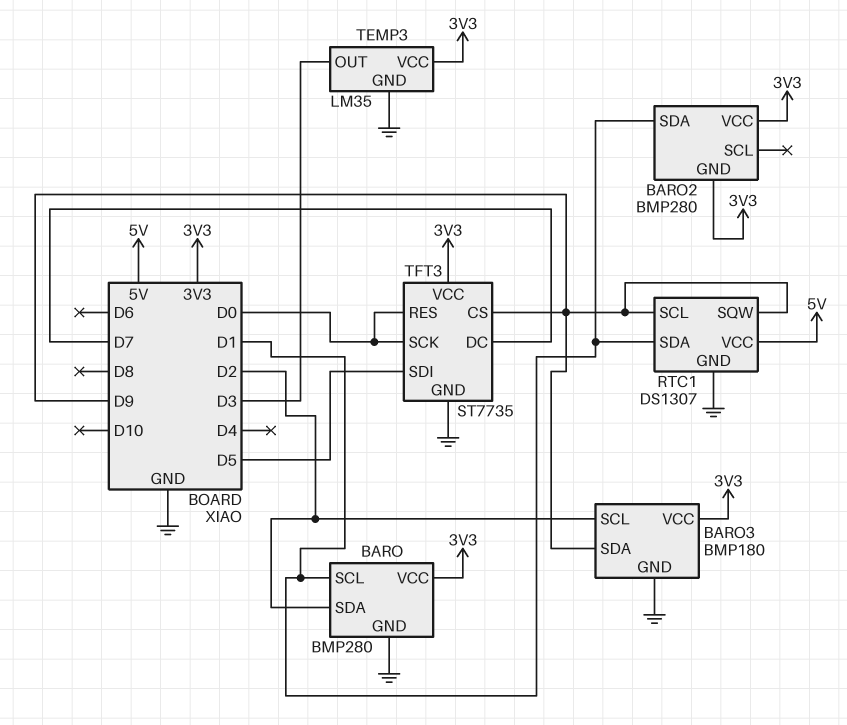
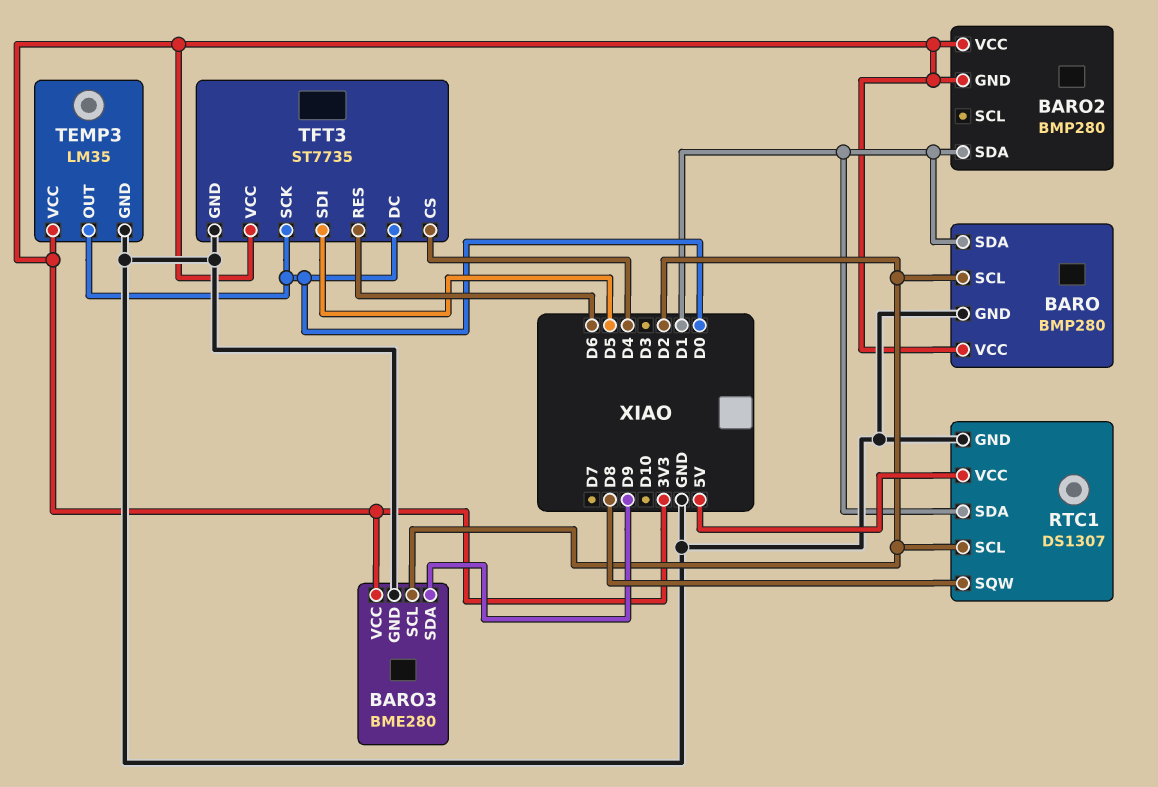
BARO pin SCL: D1 -> D2
BARO pin SDA: D2 -> D1
BARO3: BMP180 -> BME280
RTC1 pin SCL: D9 -> D2
RTC1 pin SQW: D9 -> D8
TEMP3 pin OUT: D3 -> D0
TFT3 pin CS: D9 -> D4
TFT3 pin DC: D7 -> D0
TFT3 pin RES: D0 -> D6

